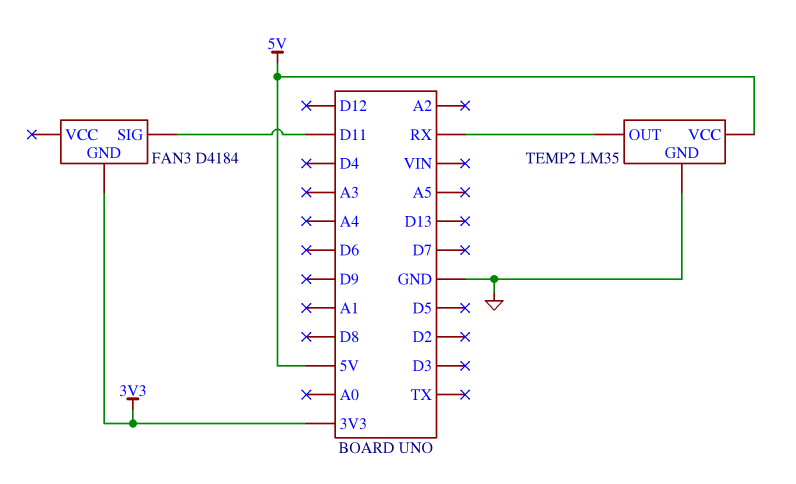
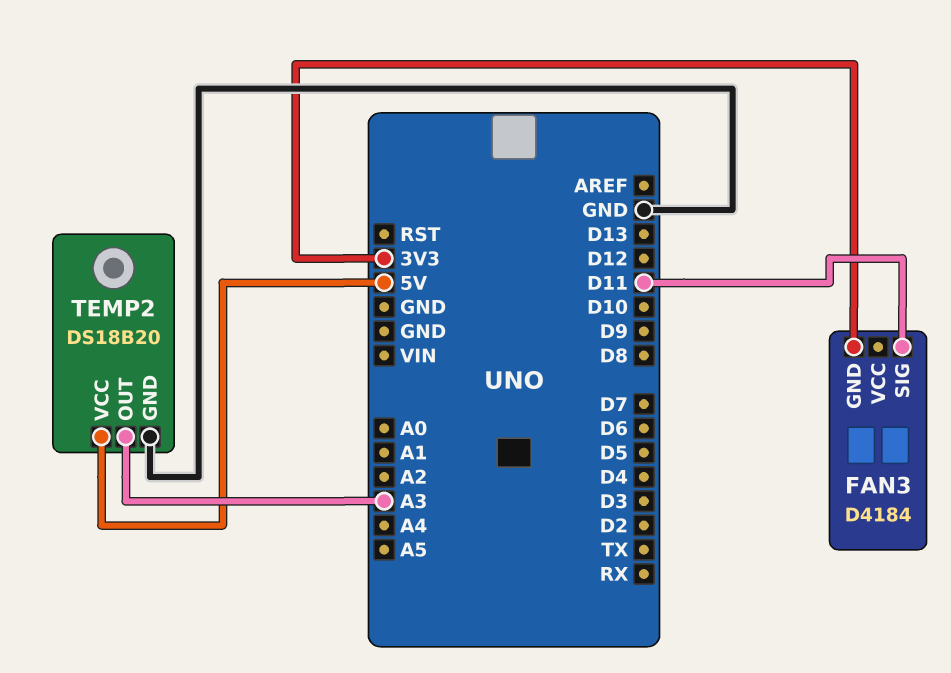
TEMP2: LM35 -> DS18B20
TEMP2 pin OUT: RX -> A3

